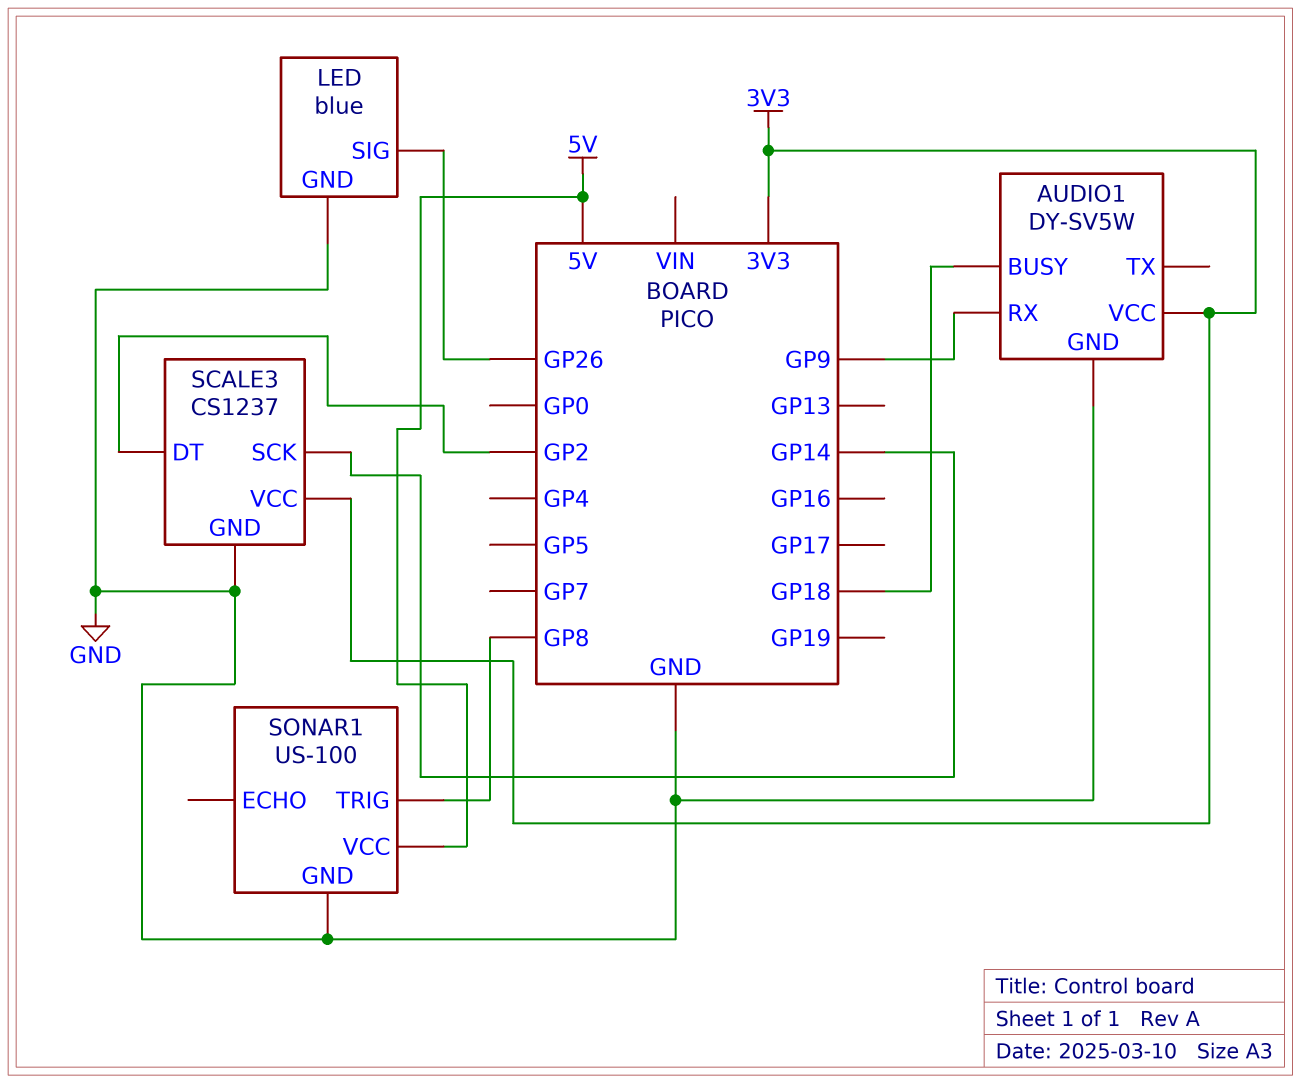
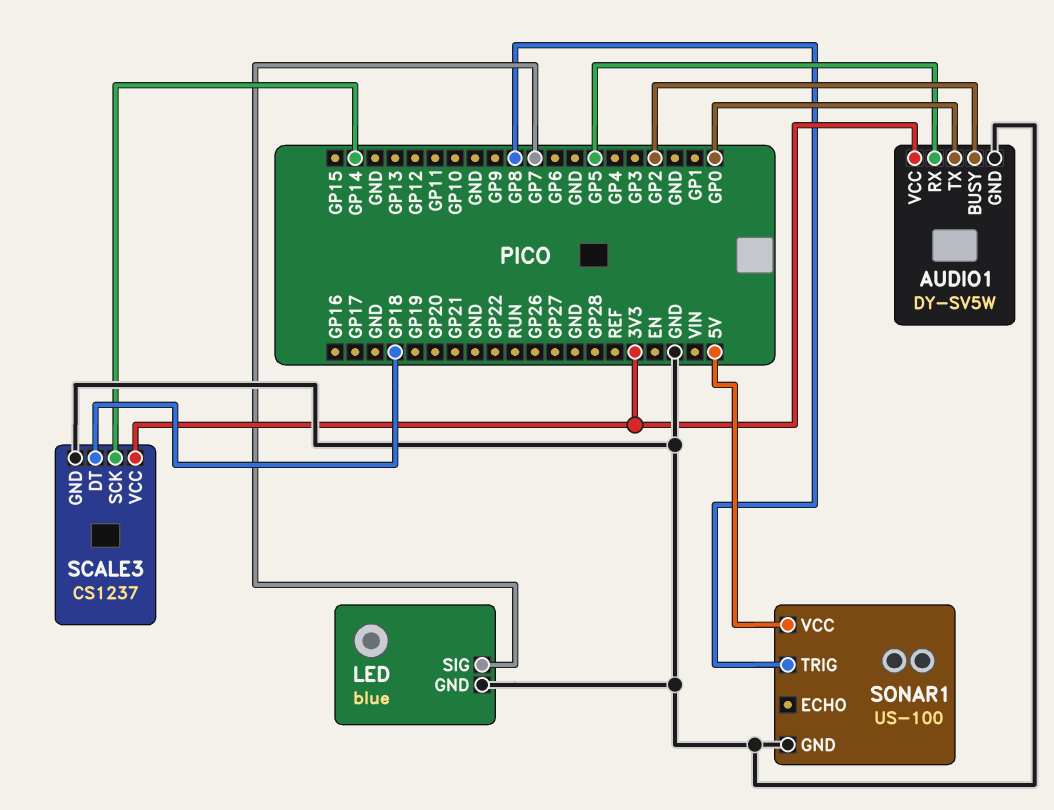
AUDIO1 pin BUSY: GP18 -> GP2
AUDIO1 pin RX: GP9 -> GP5
AUDIO1 pin TX: none -> GP0
LED pin SIG: GP26 -> GP7
SCALE3 pin DT: GP2 -> GP18

